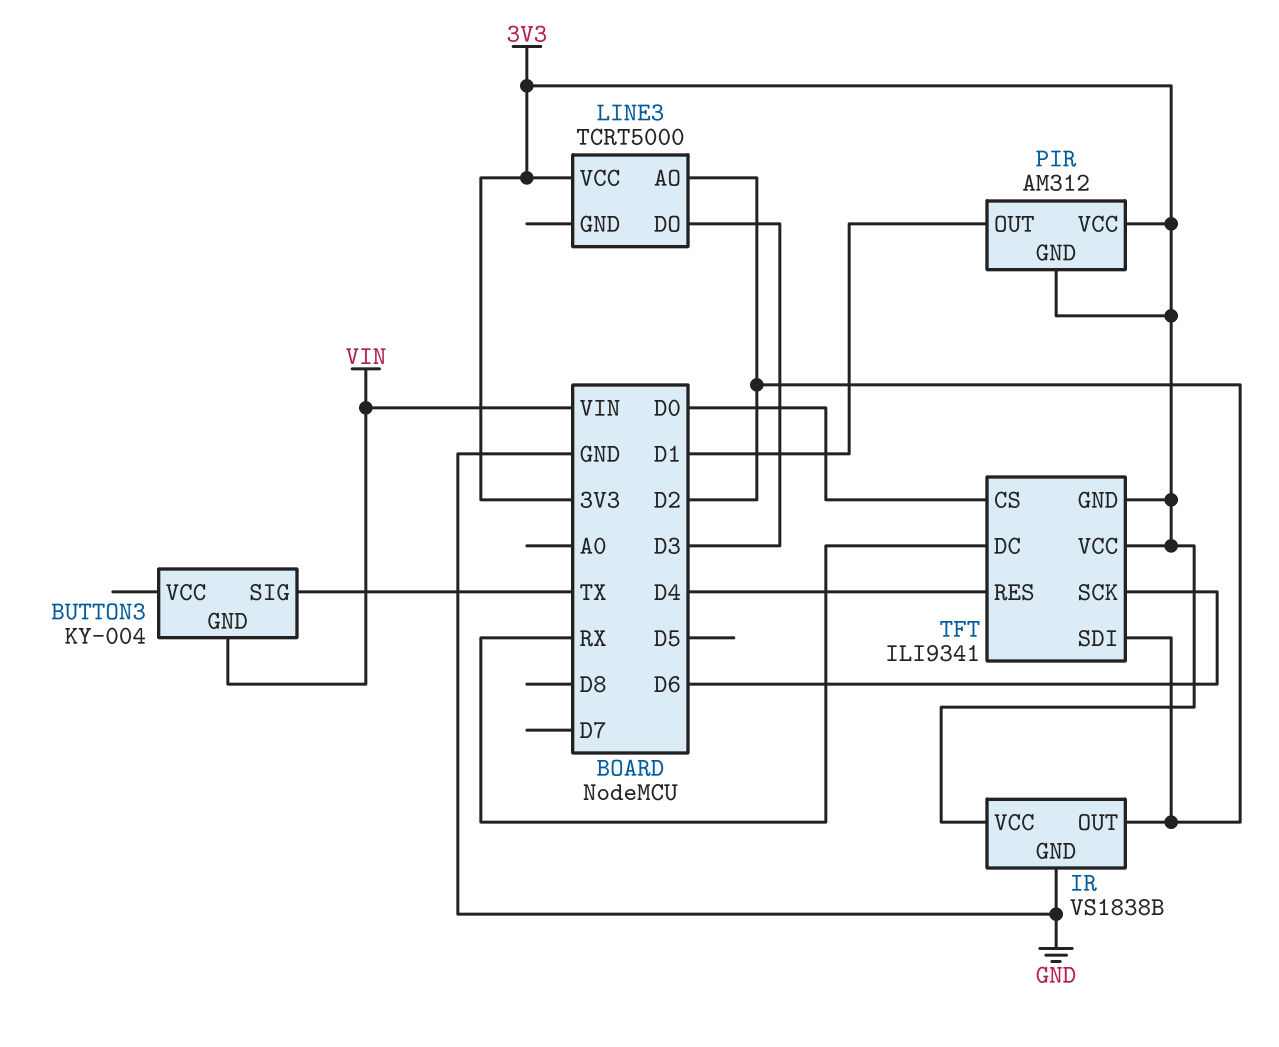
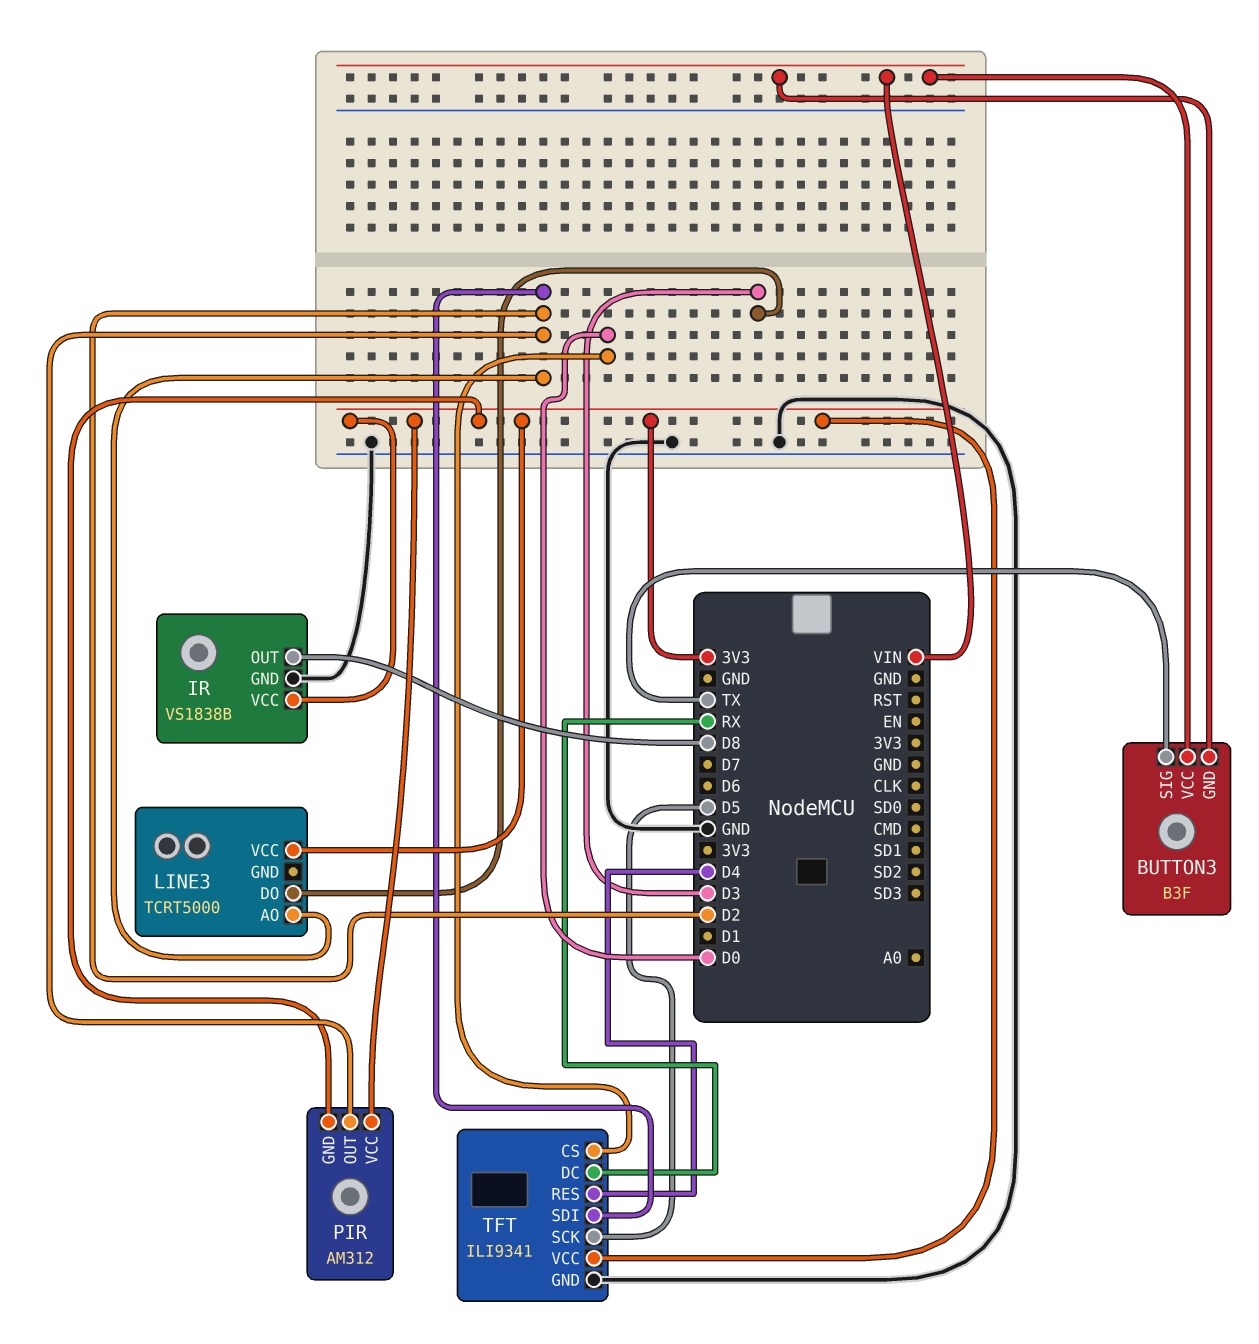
BUTTON3: KY-004 -> B3F
BUTTON3 pin VCC: none -> VIN
IR pin OUT: D2 -> D8
PIR pin OUT: D1 -> D2
TFT pin GND: 3V3 -> GND
TFT pin SCK: D6 -> D5

